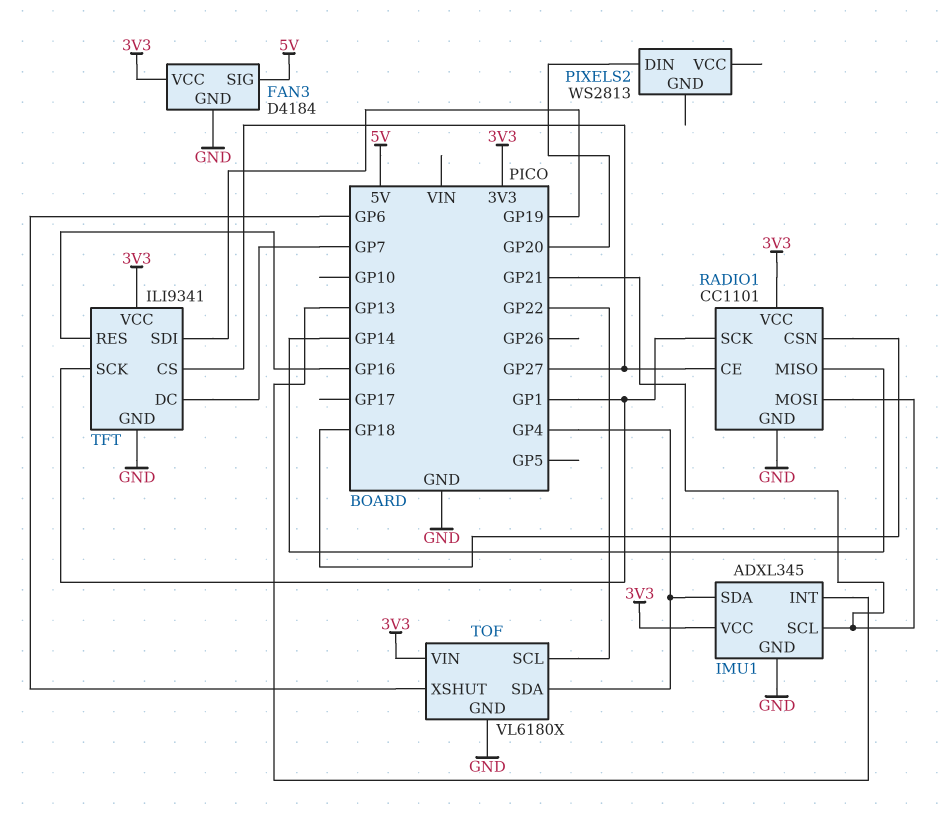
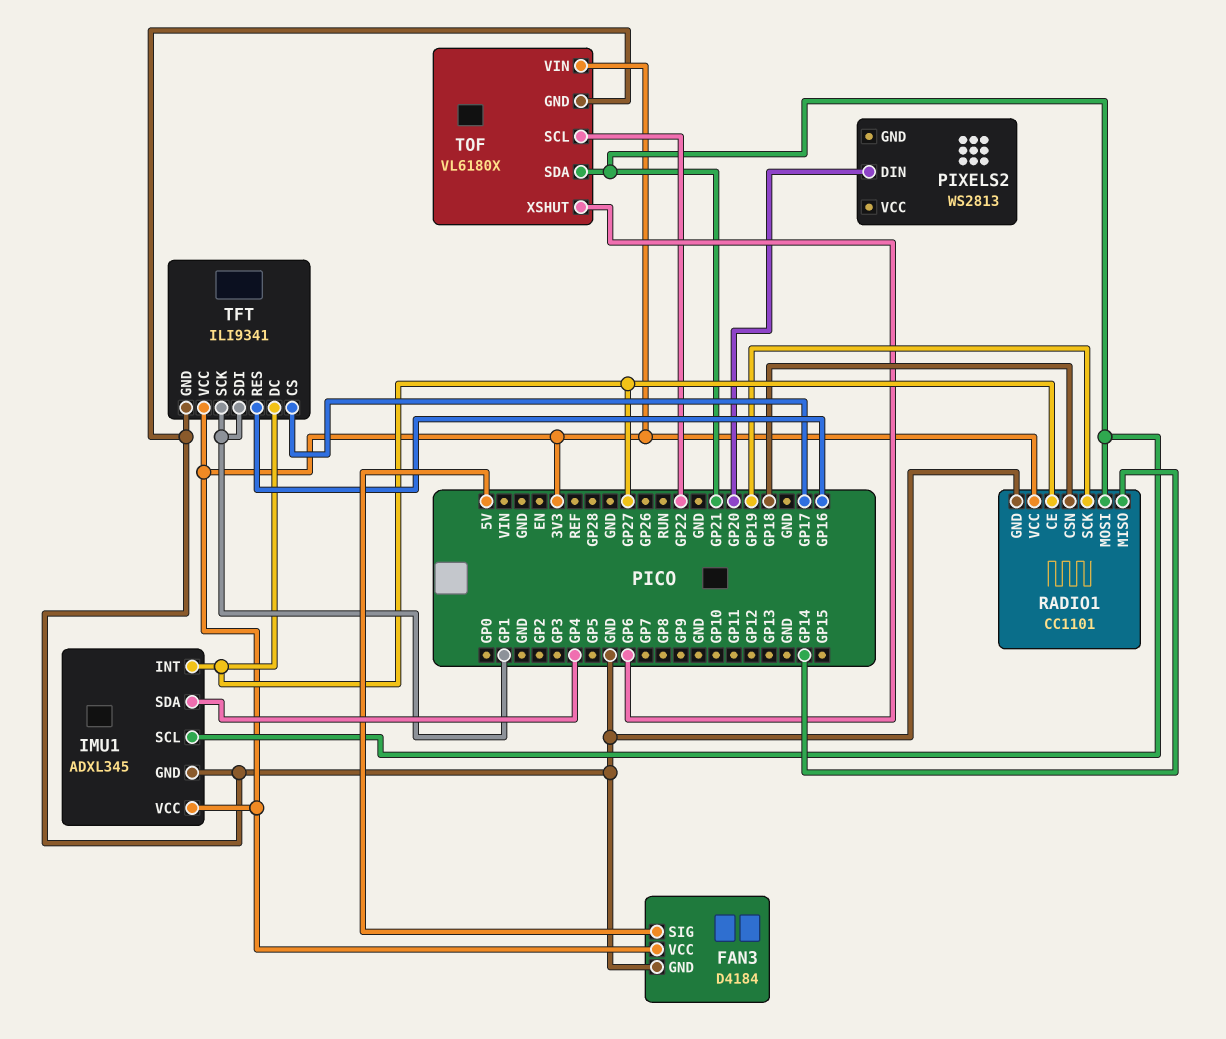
IMU1 pin INT: GP13 -> GP27
RADIO1 pin SCK: GP1 -> GP19
TFT pin CS: GP27 -> GP17
TFT pin DC: GP7 -> GP27
TFT pin SDI: GP19 -> GP1
TOF pin SDA: GP4 -> GP21

